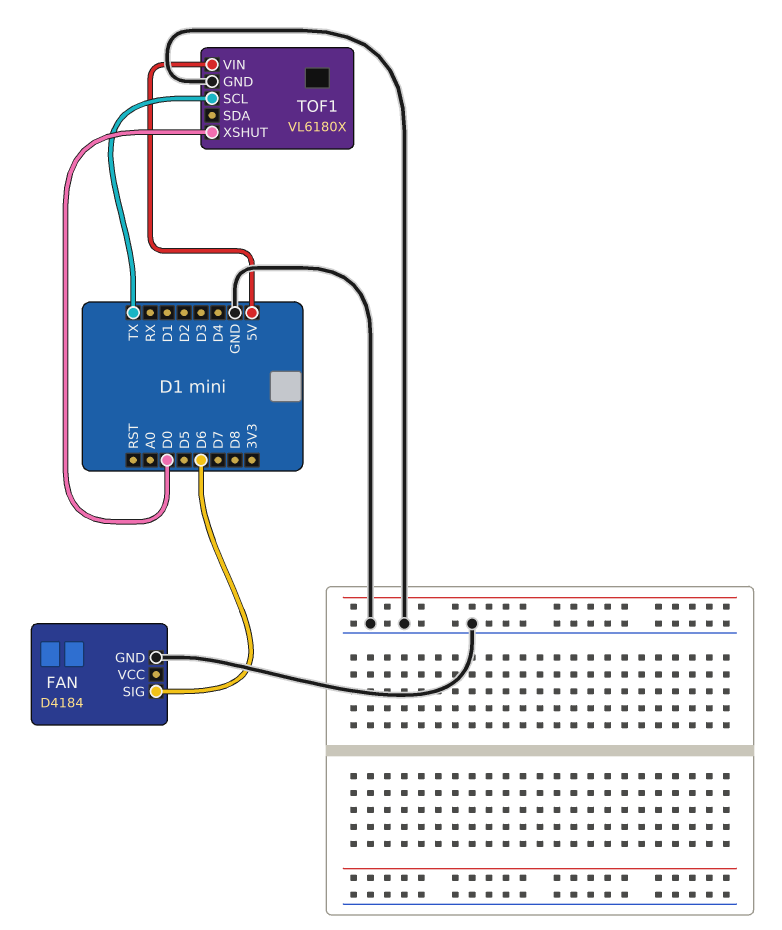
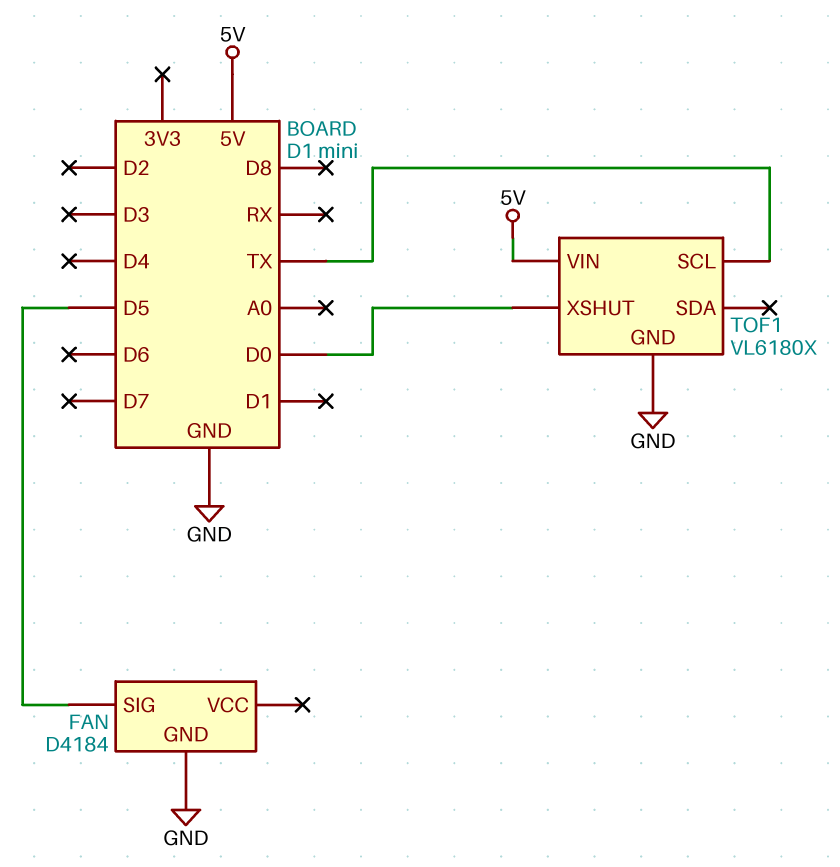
FAN pin SIG: D6 -> D5

